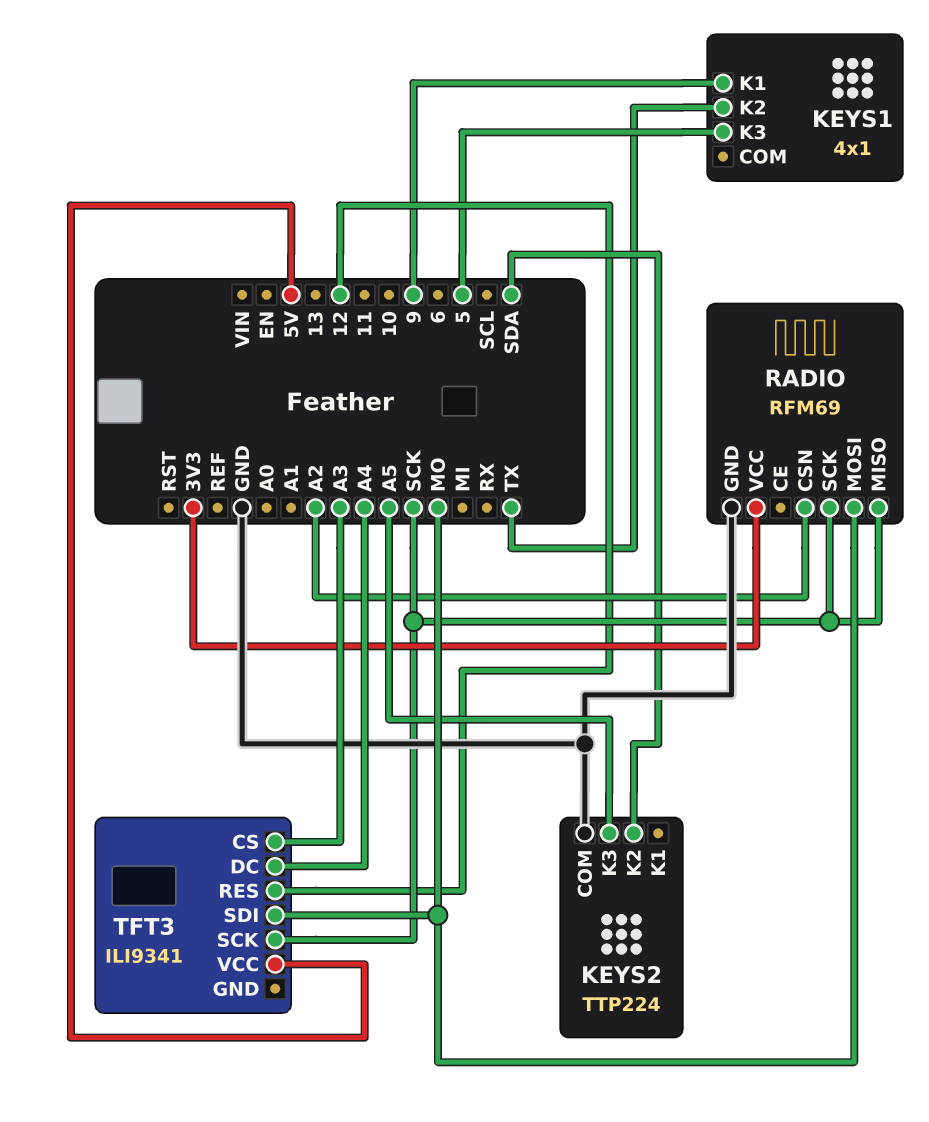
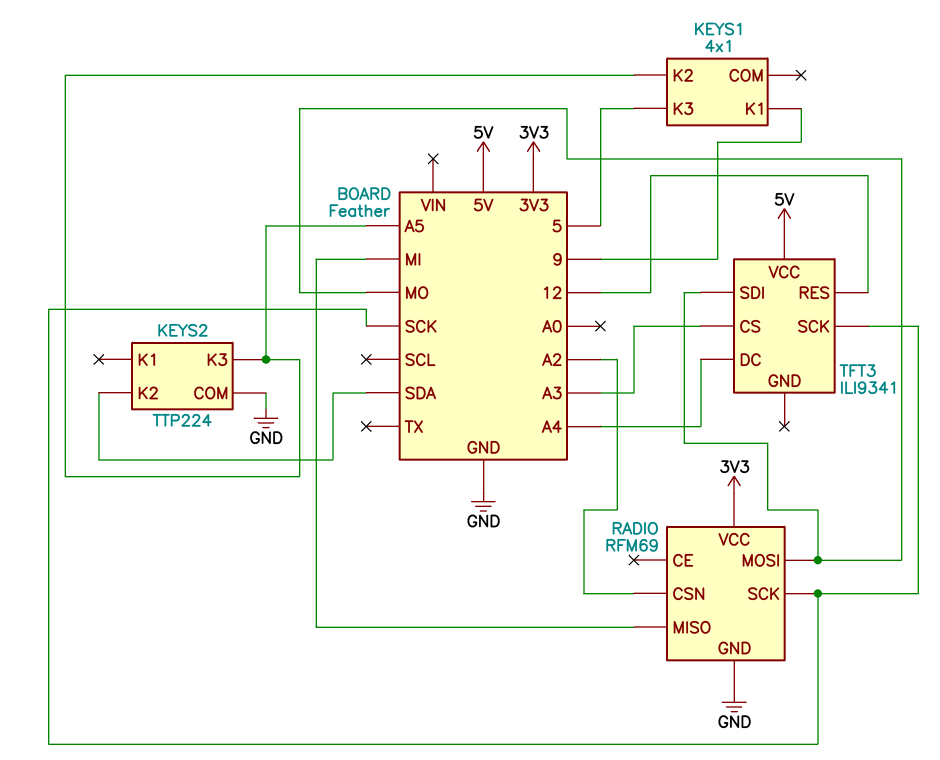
KEYS1 pin K2: TX -> A5
RADIO pin MISO: SCK -> MI

